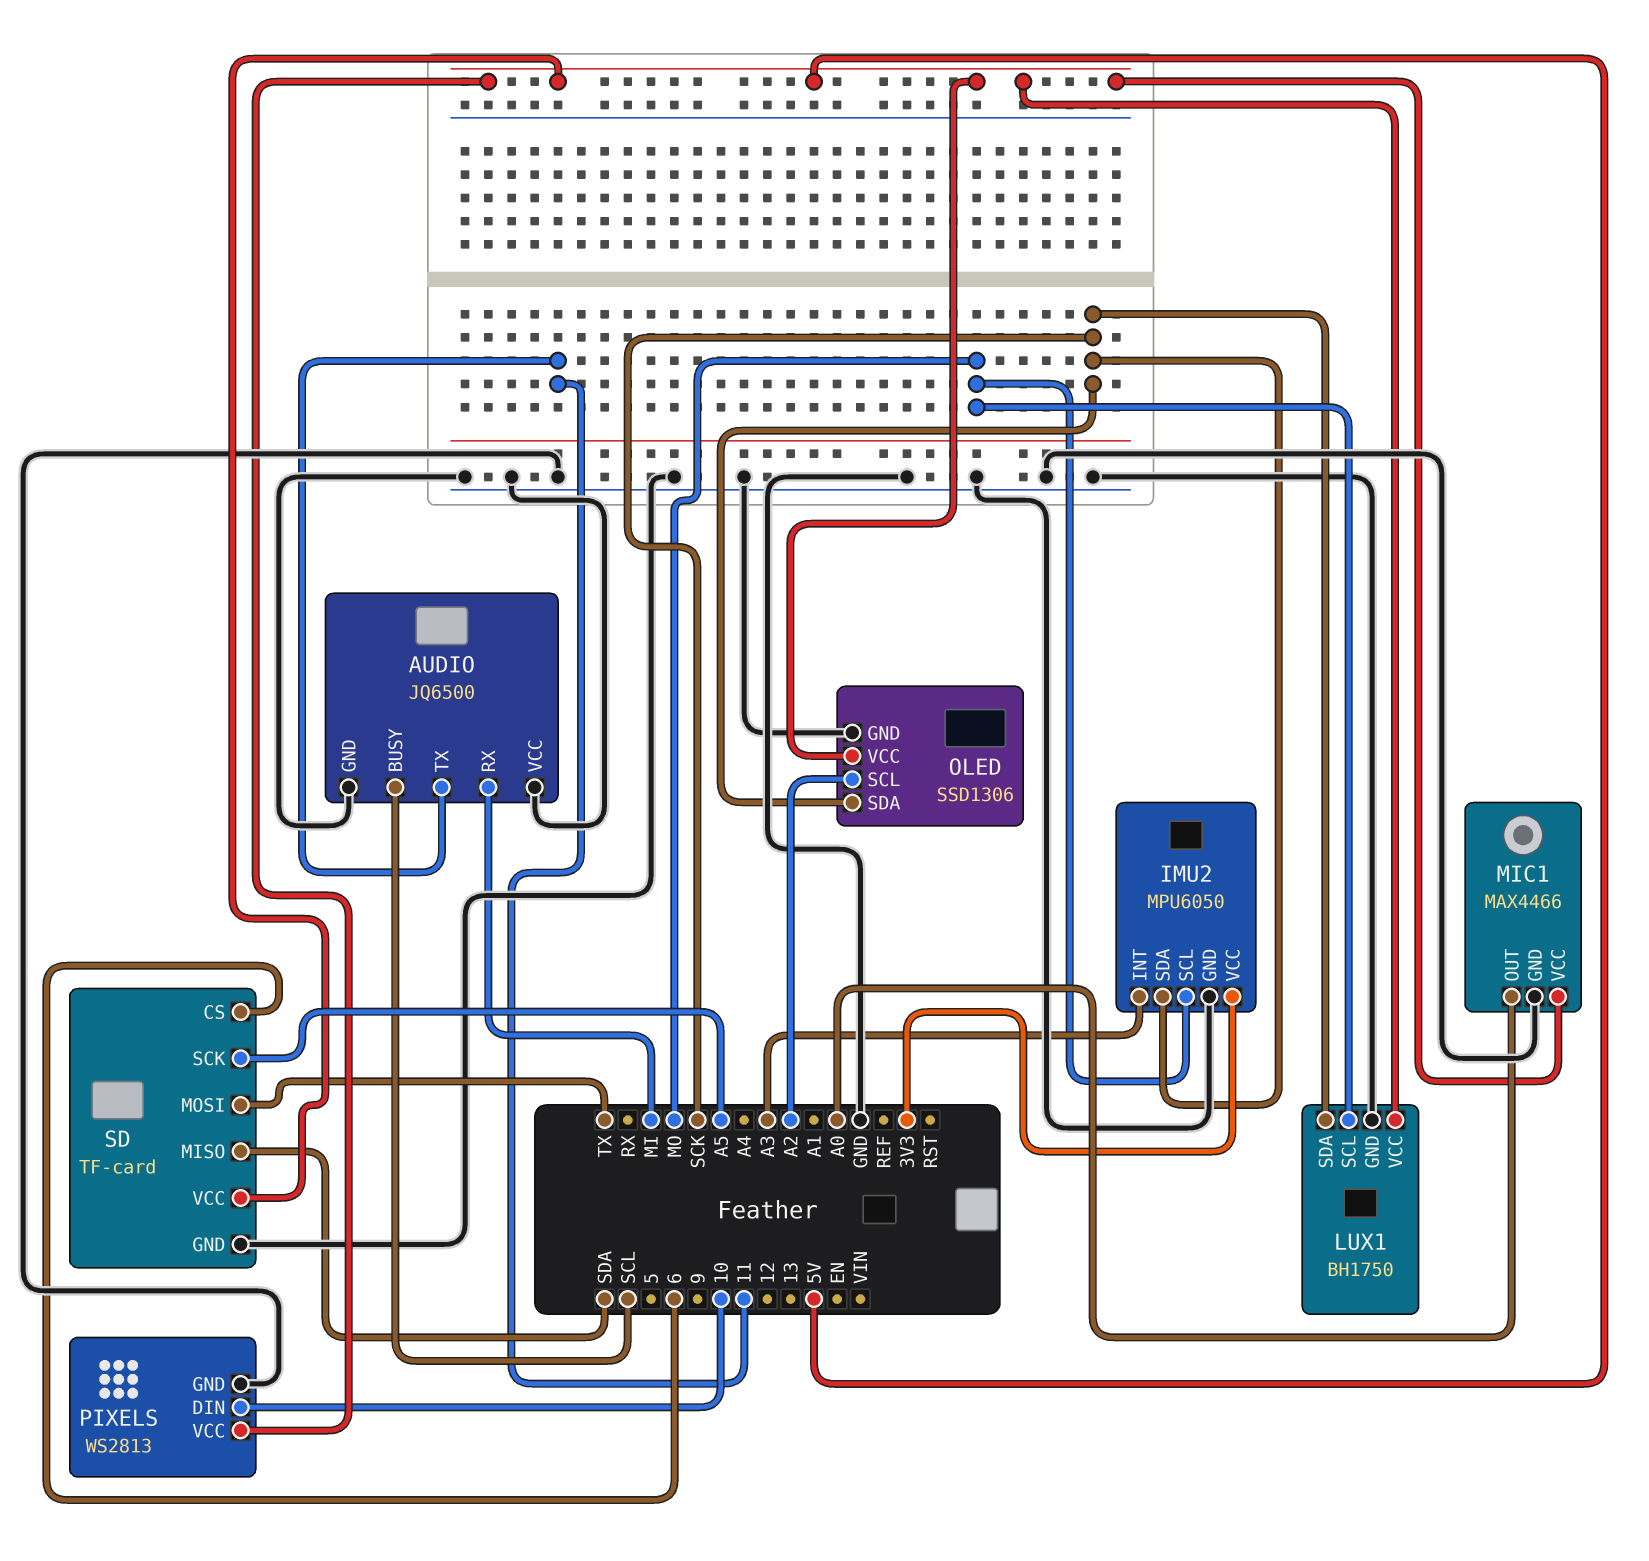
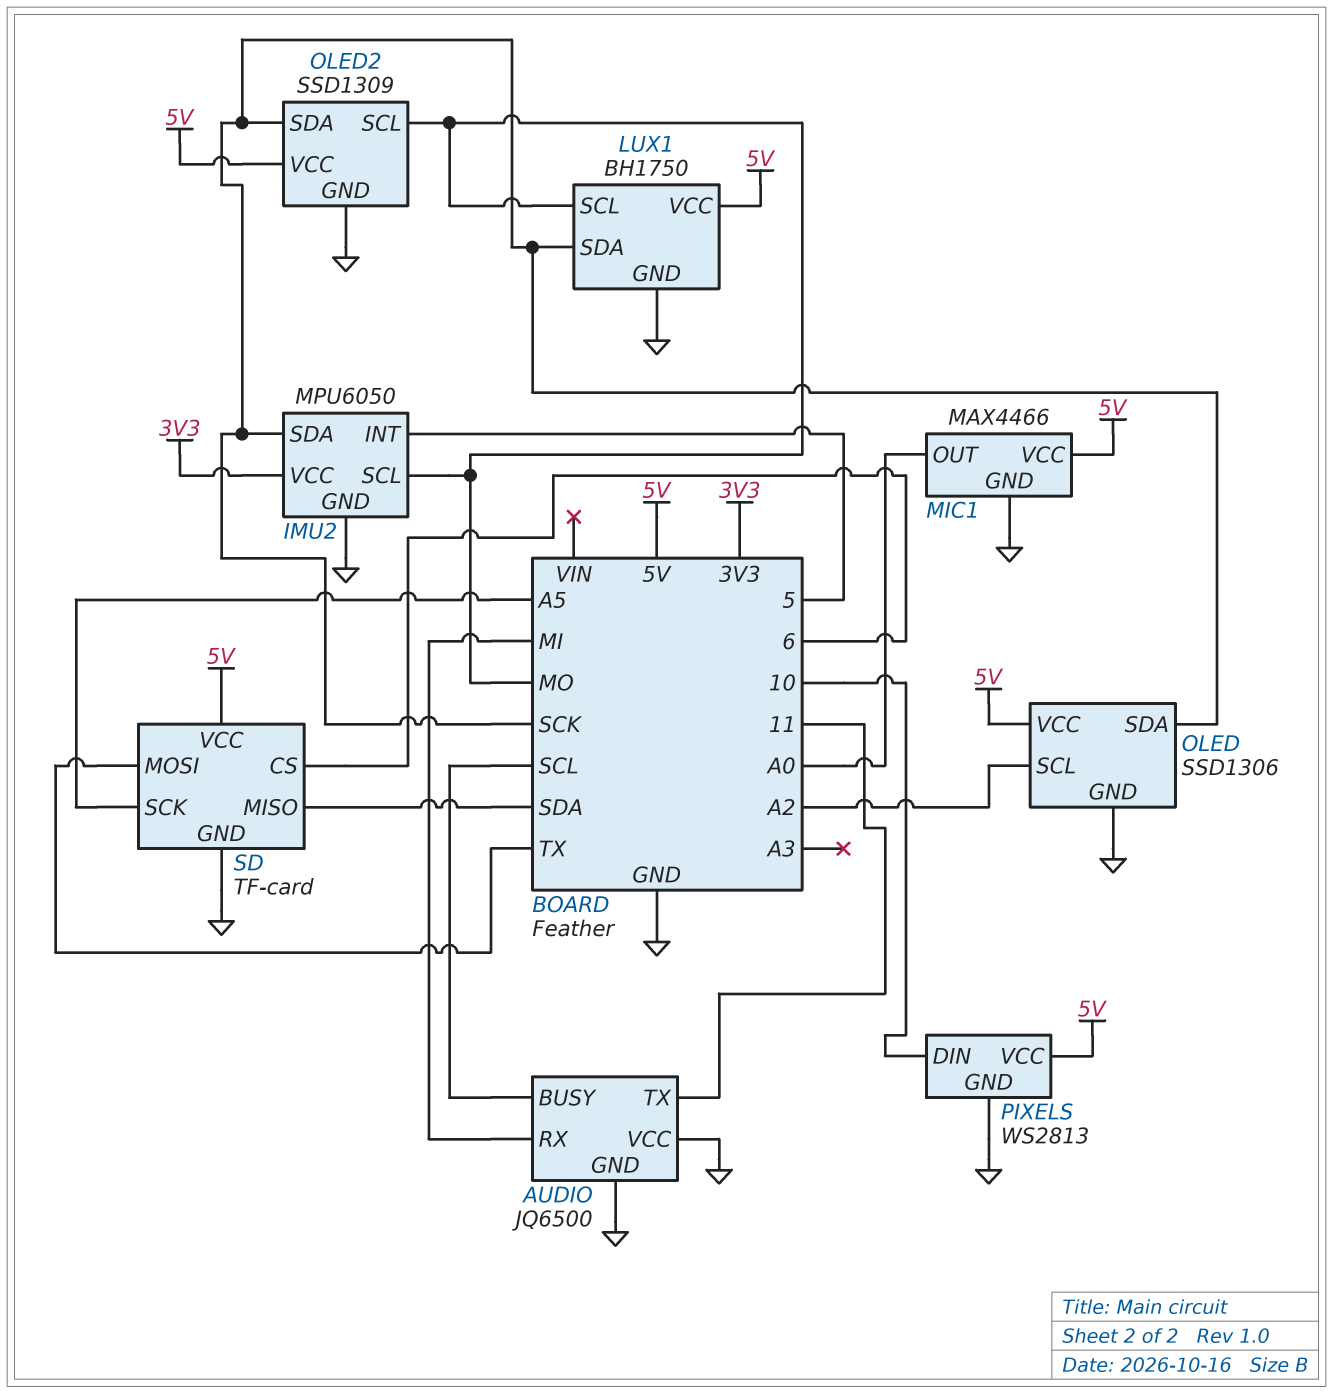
IMU2 pin INT: A3 -> 5
OLED2: none -> SSD1309
OLED2 pin GND: none -> GND
OLED2 pin SCL: none -> MO
OLED2 pin SDA: none -> SCK
OLED2 pin VCC: none -> 5V

